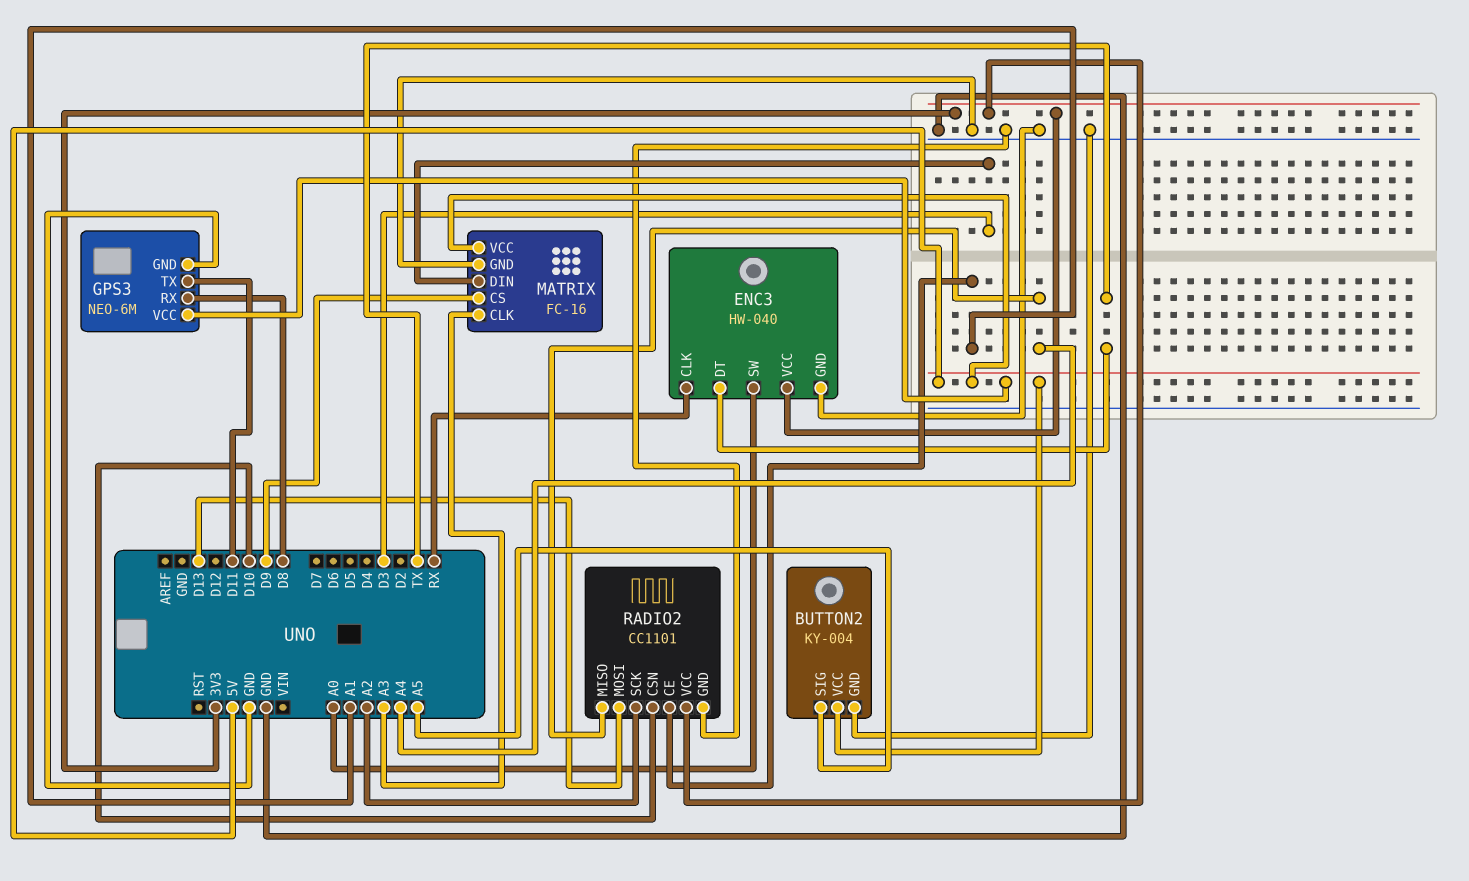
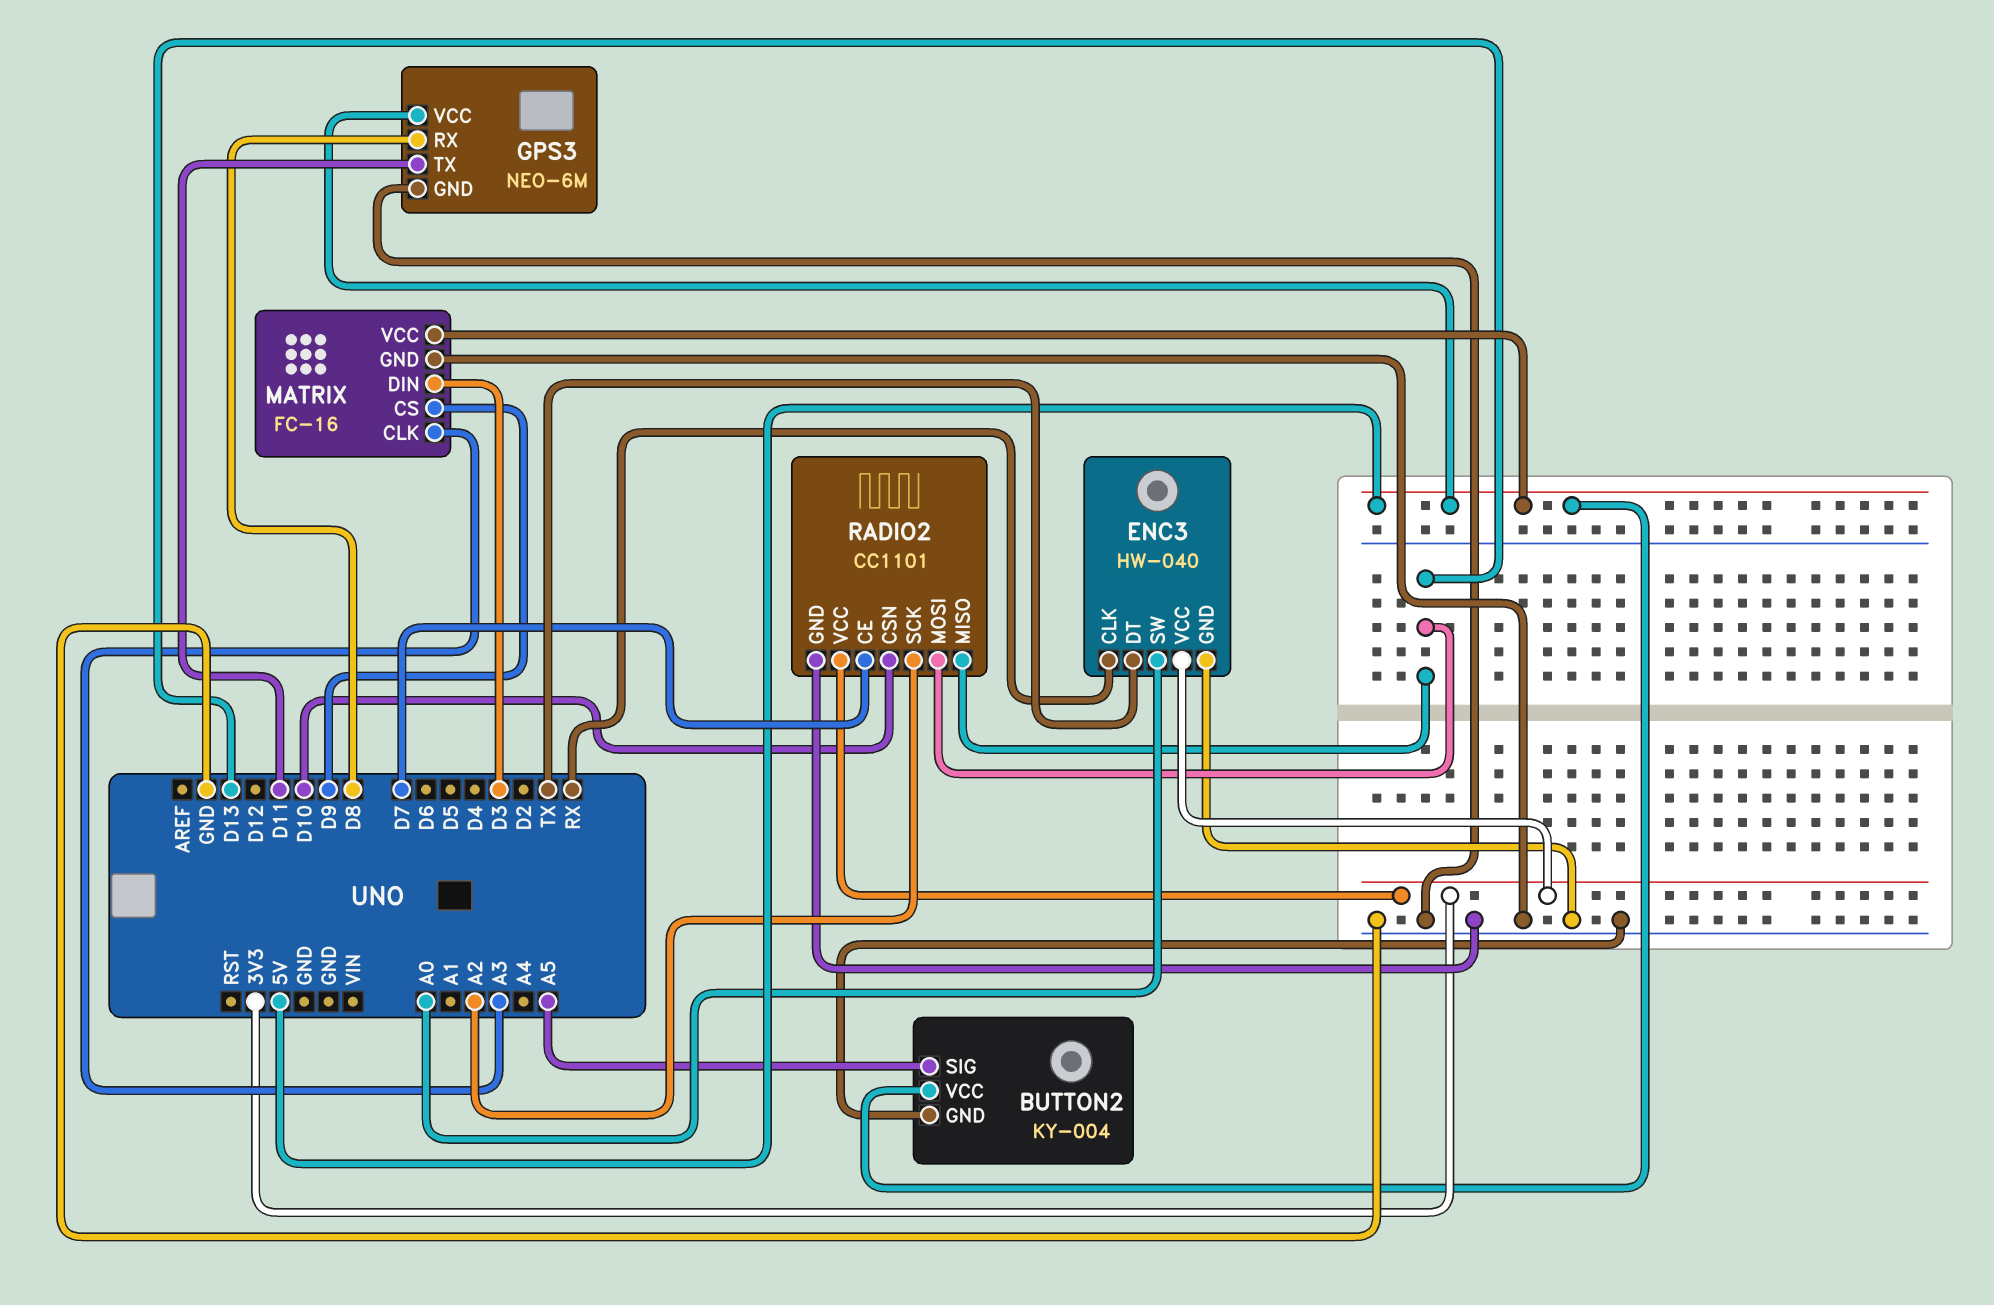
RADIO2 pin CE: A1 -> D7
RADIO2 pin MISO: A4 -> D13

